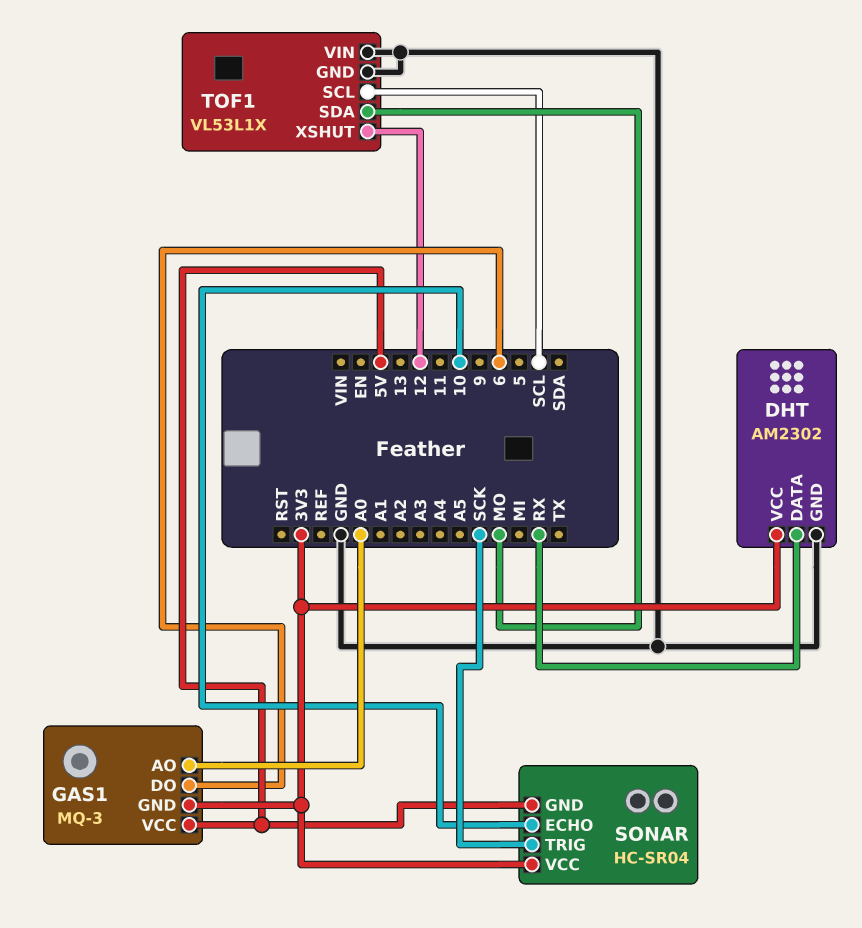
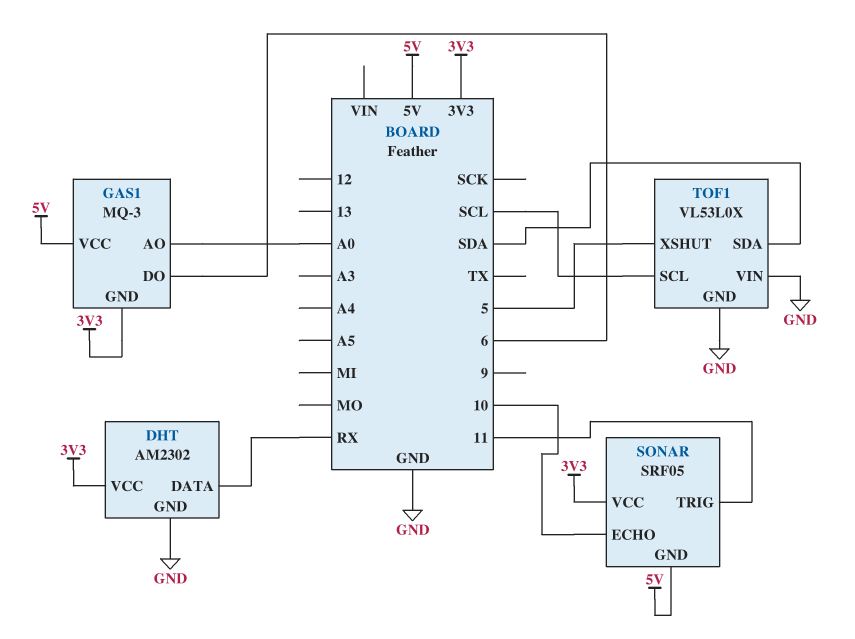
SONAR: HC-SR04 -> SRF05
SONAR pin TRIG: SCK -> 11
TOF1: VL53L1X -> VL53L0X
TOF1 pin SDA: MO -> SDA
TOF1 pin XSHUT: 12 -> 5

